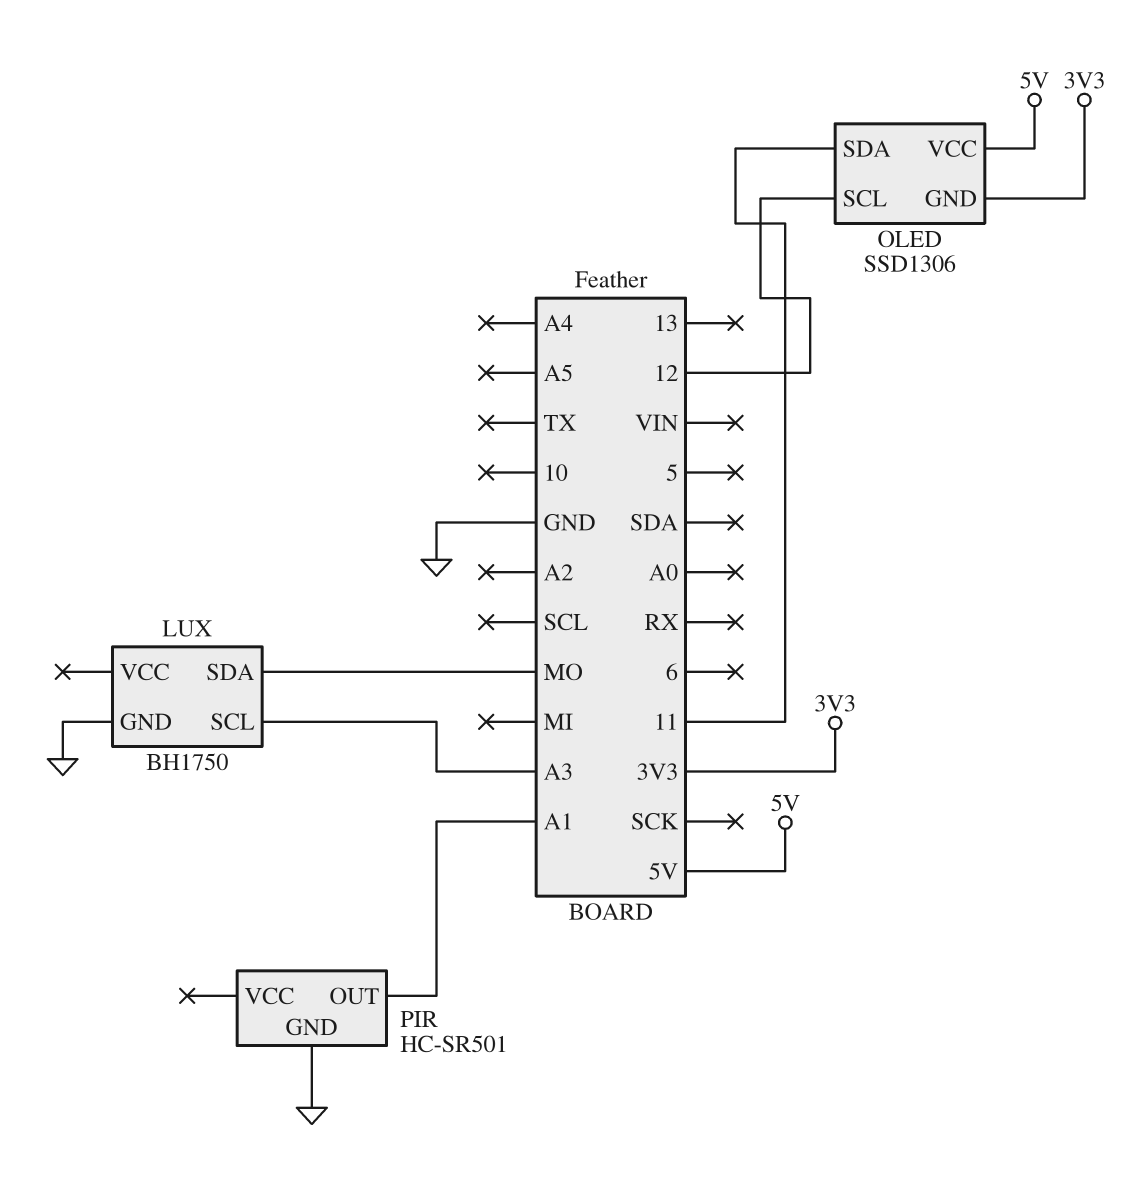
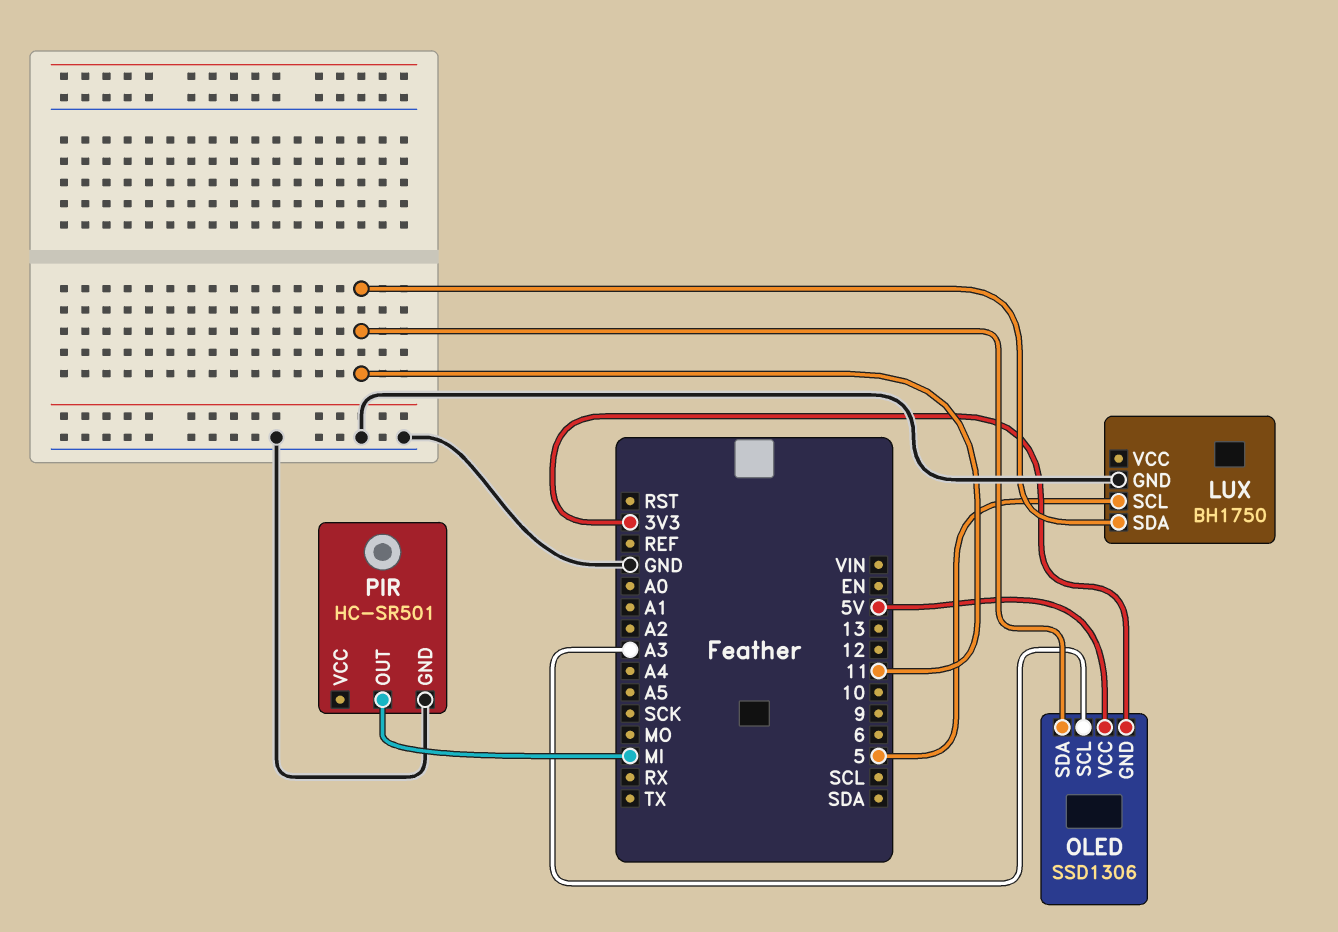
LUX pin SCL: A3 -> 5
LUX pin SDA: MO -> 11
OLED pin SCL: 12 -> A3
PIR pin OUT: A1 -> MI

